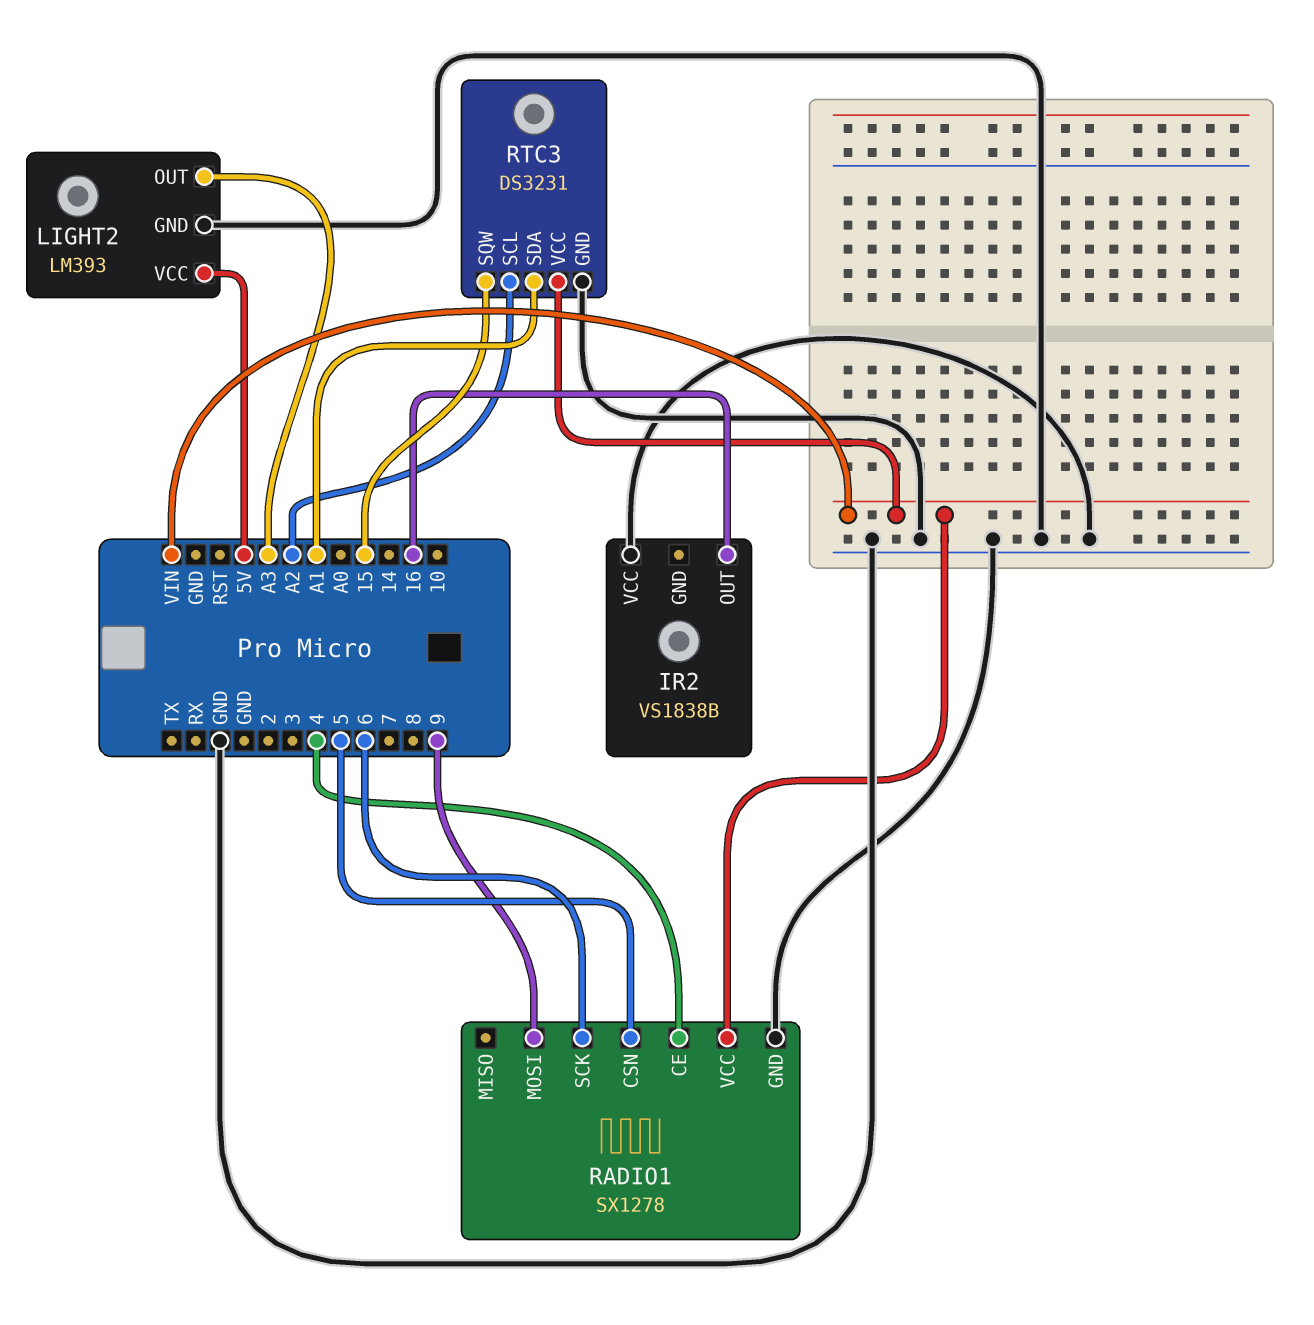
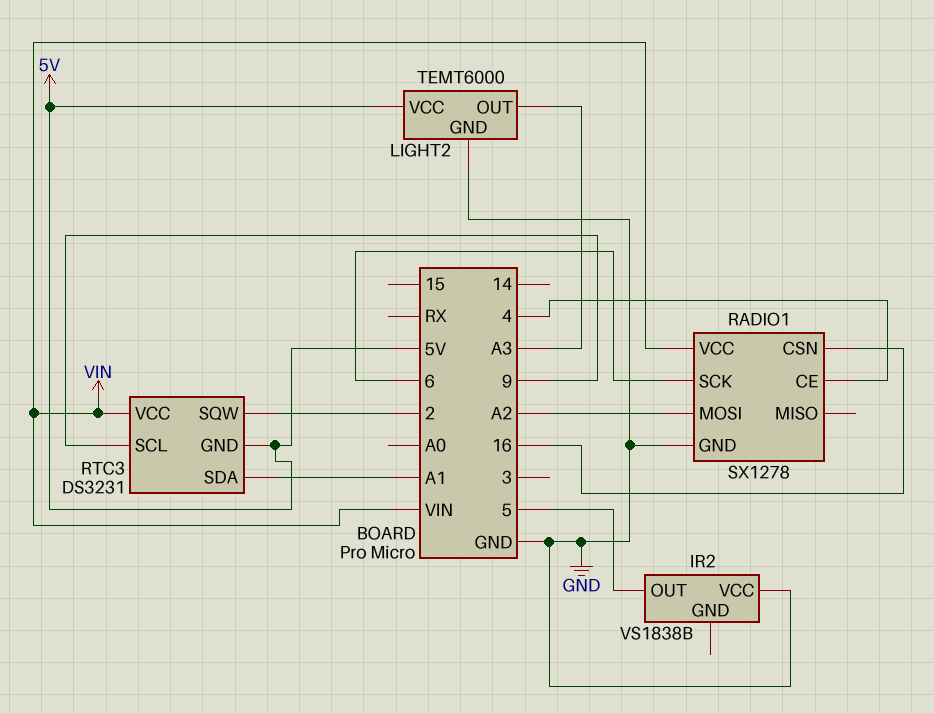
IR2 pin OUT: 16 -> 5
LIGHT2: LM393 -> TEMT6000
RADIO1 pin CSN: 5 -> 16
RADIO1 pin MOSI: 9 -> A2
RTC3 pin GND: GND -> 5V
RTC3 pin SCL: A2 -> 9
RTC3 pin SQW: 15 -> 2

